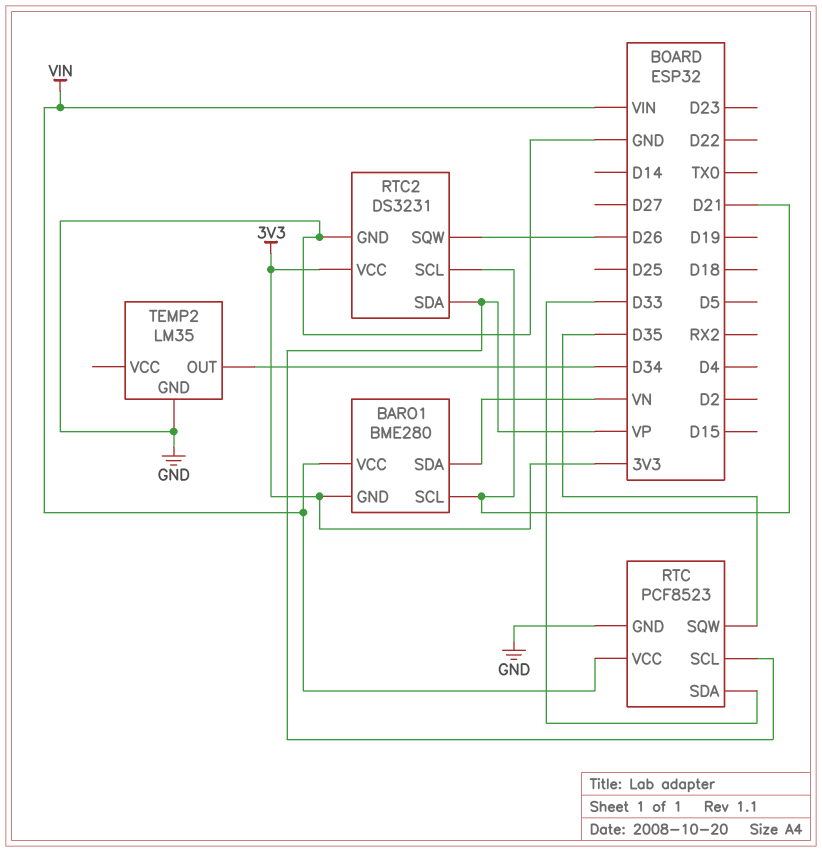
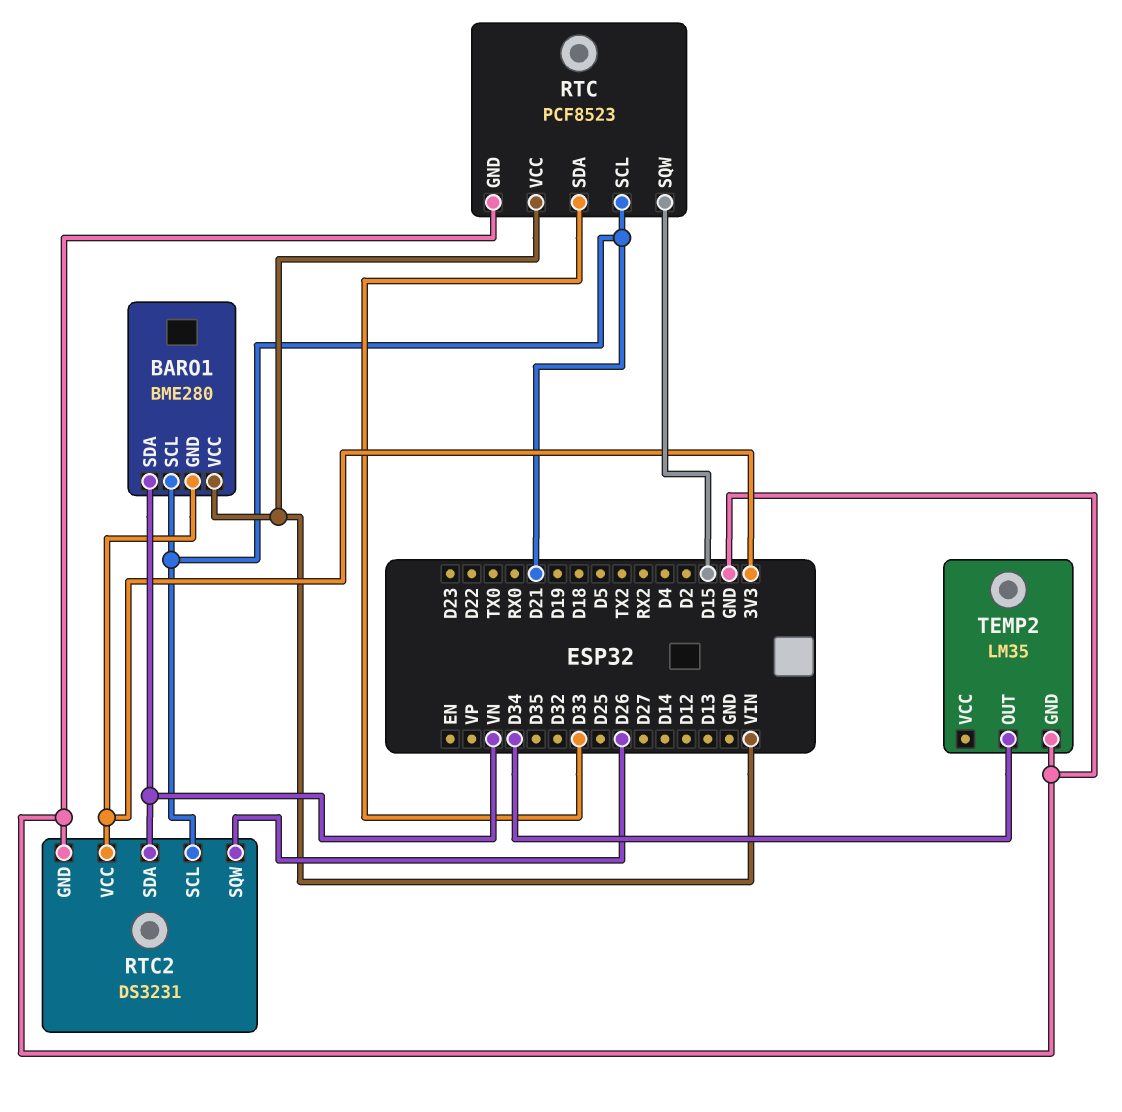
RTC pin SCL: VP -> D21
RTC pin SQW: D35 -> D15
RTC2 pin SDA: VP -> VN

